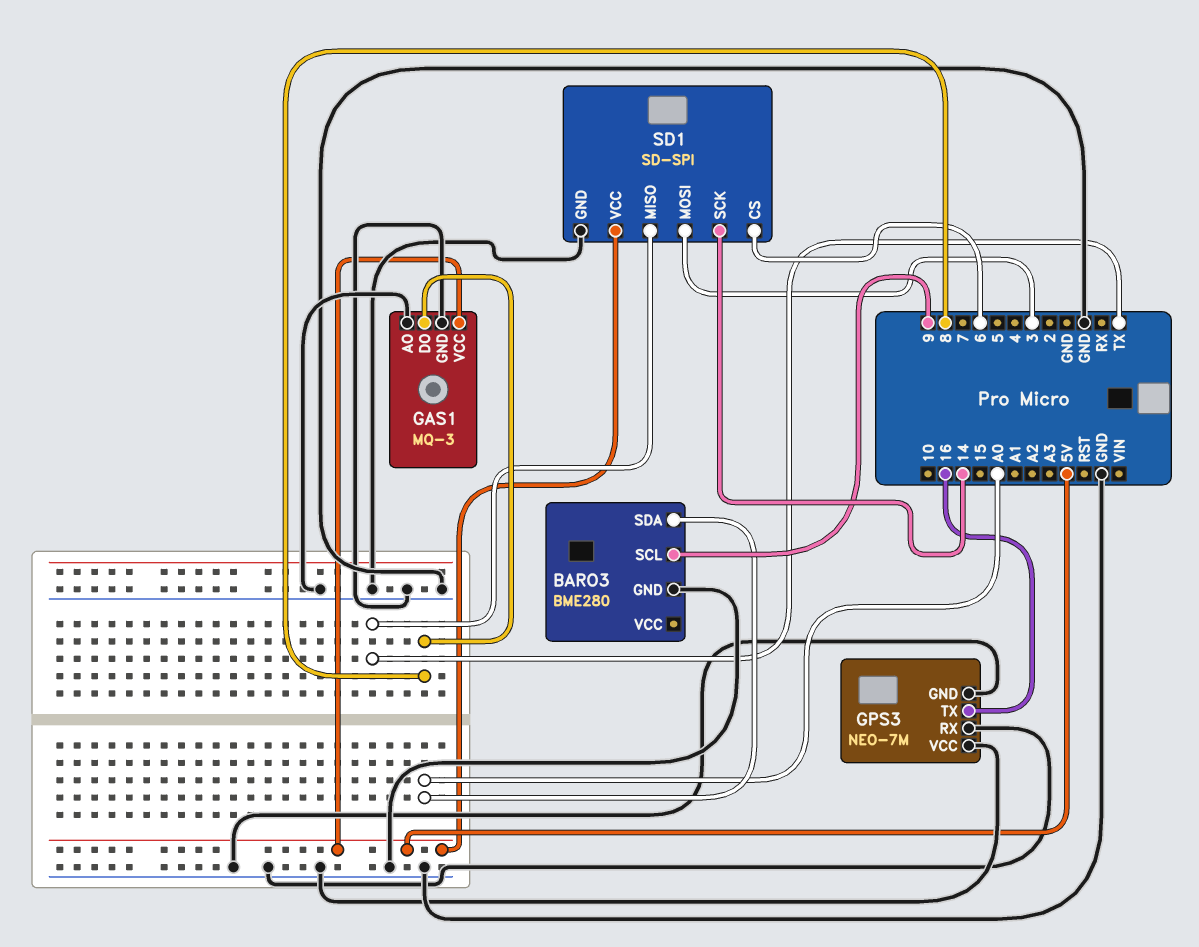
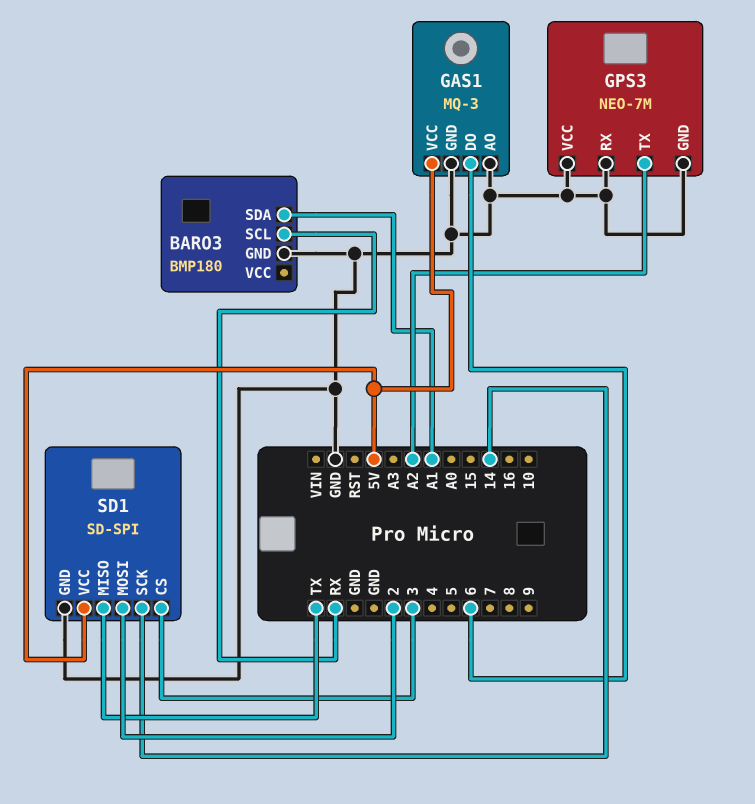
BARO3: BME280 -> BMP180
BARO3 pin SCL: 9 -> RX
BARO3 pin SDA: A0 -> A1
GAS1 pin DO: 8 -> 6
GPS3 pin TX: 16 -> A2
SD1 pin CS: 6 -> 3
SD1 pin MOSI: 3 -> 2

